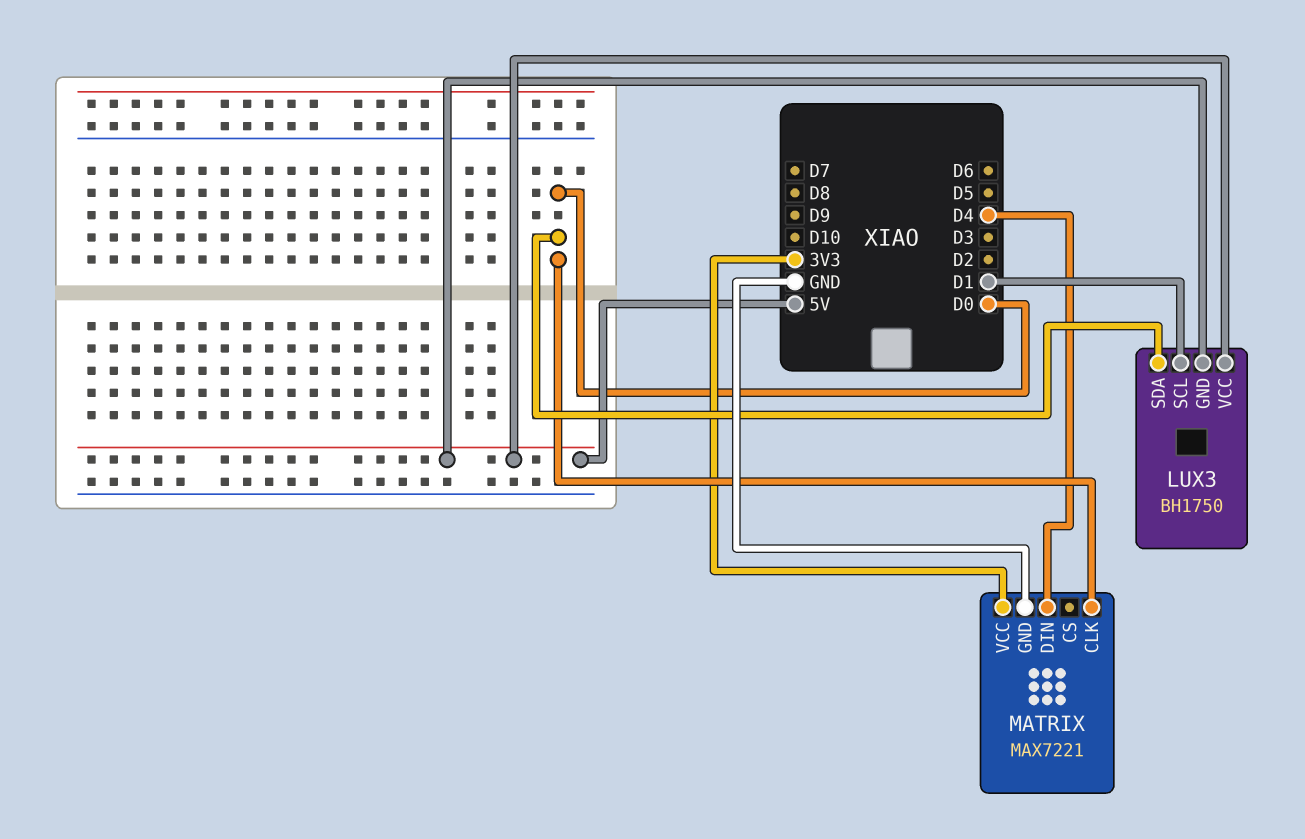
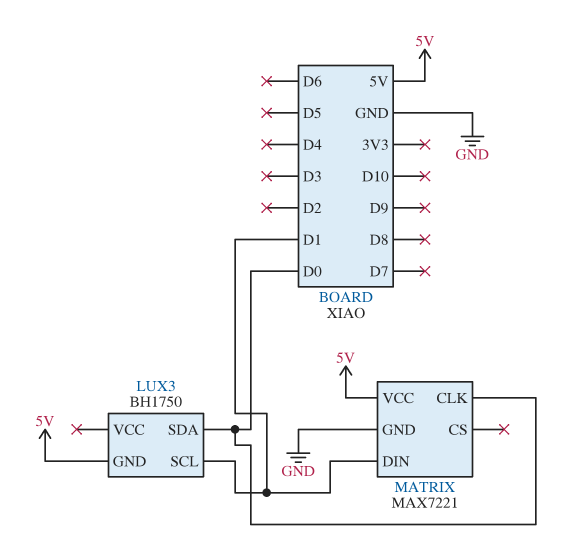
LUX3 pin VCC: 5V -> none
MATRIX pin DIN: D4 -> D1
MATRIX pin VCC: 3V3 -> 5V

